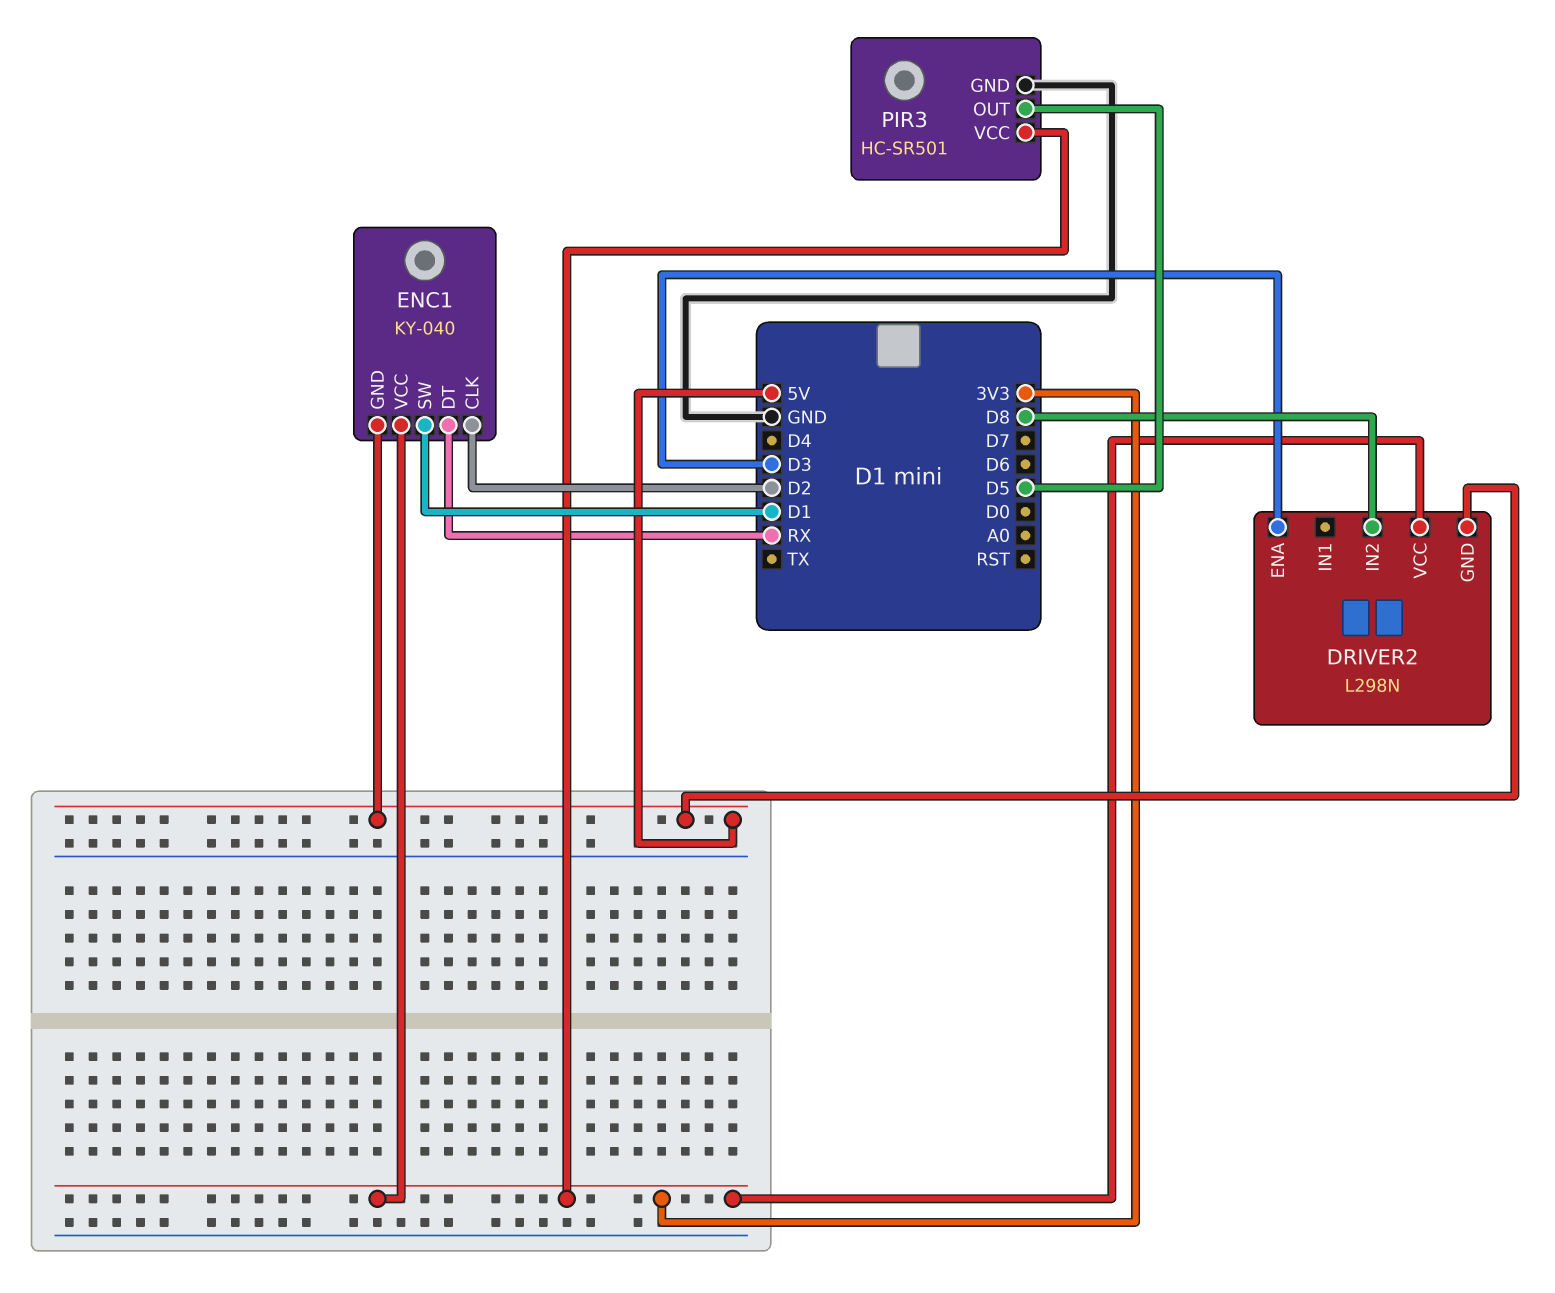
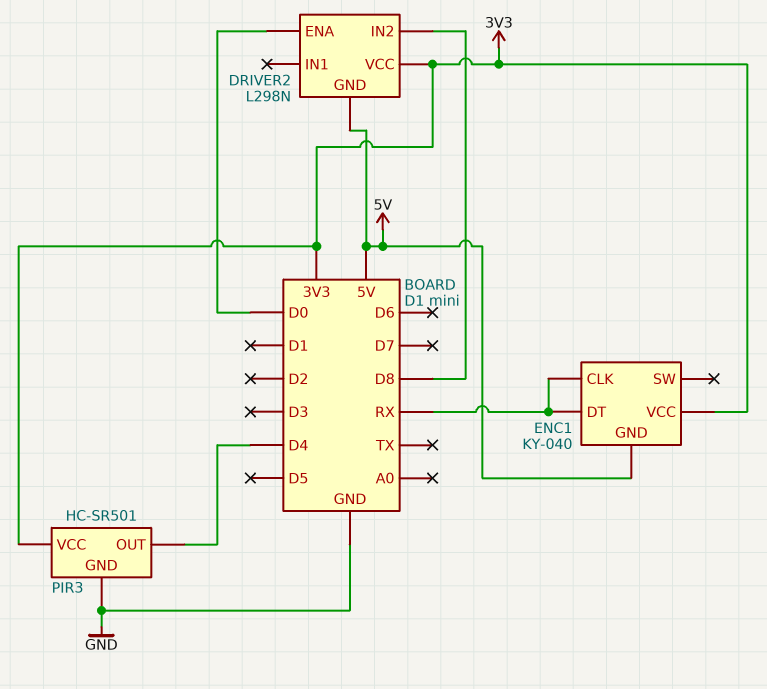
DRIVER2 pin ENA: D3 -> D0
ENC1 pin CLK: D2 -> RX
ENC1 pin SW: D1 -> none
PIR3 pin OUT: D5 -> D4

